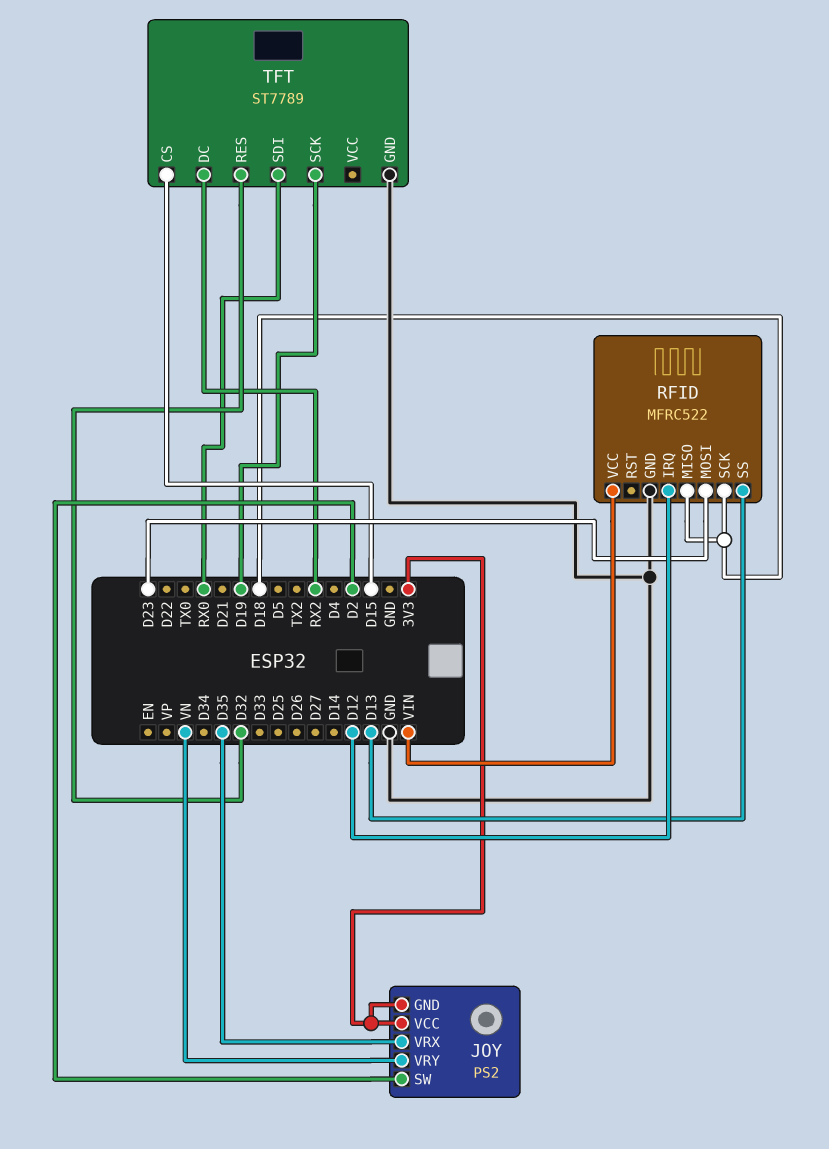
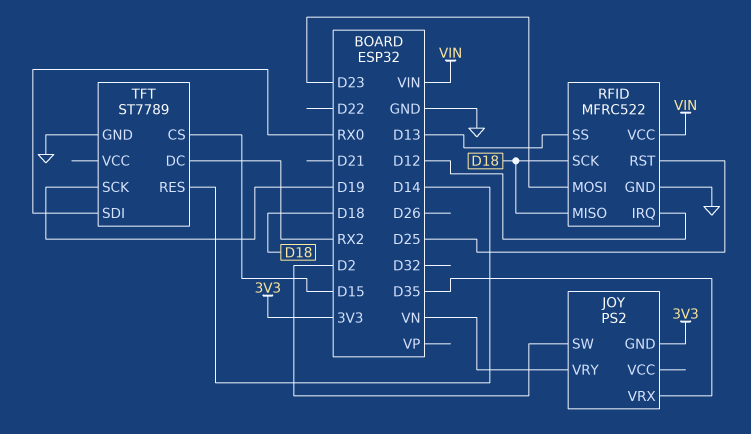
JOY pin VCC: 3V3 -> none
RFID pin RST: none -> D25
TFT pin RES: D32 -> D14

